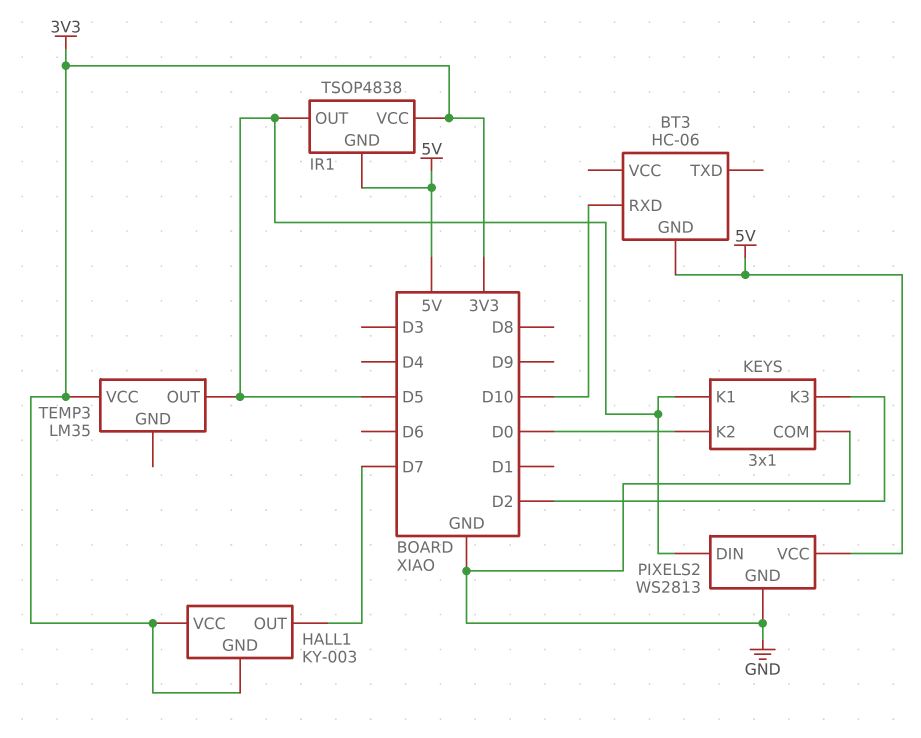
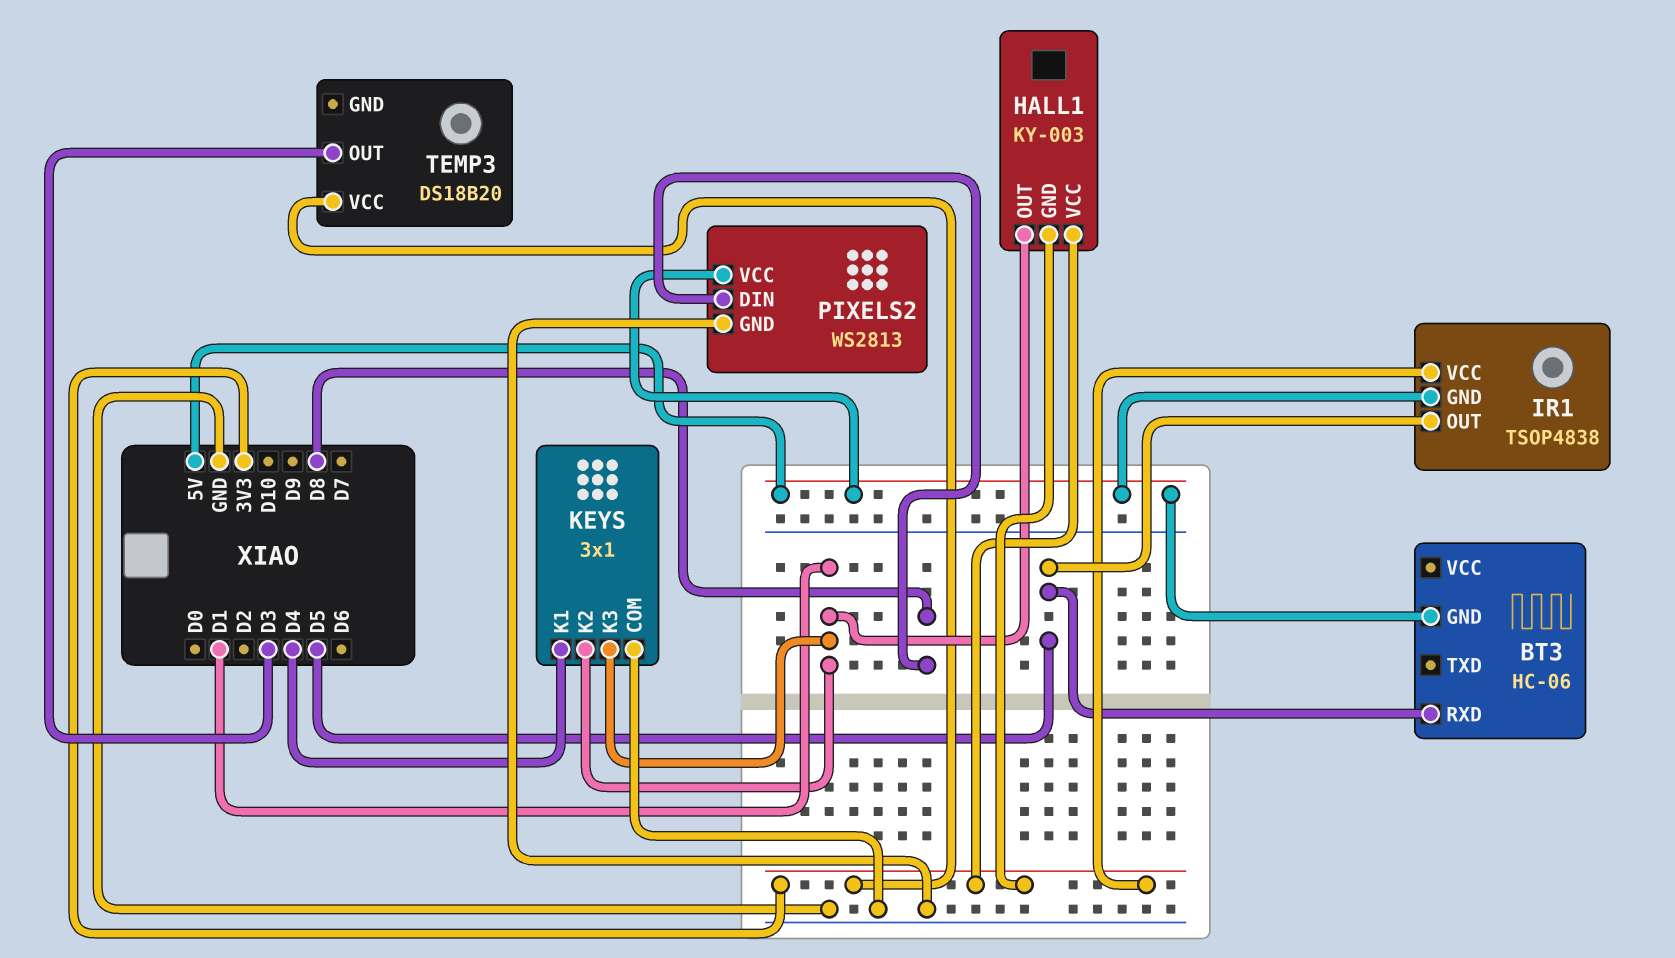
BT3 pin RXD: D10 -> D5
HALL1 pin OUT: D7 -> D1
KEYS pin K1: D5 -> D4
KEYS pin K2: D0 -> D1
KEYS pin K3: D2 -> D1
PIXELS2 pin DIN: D5 -> D8
TEMP3: LM35 -> DS18B20
TEMP3 pin OUT: D5 -> D3

